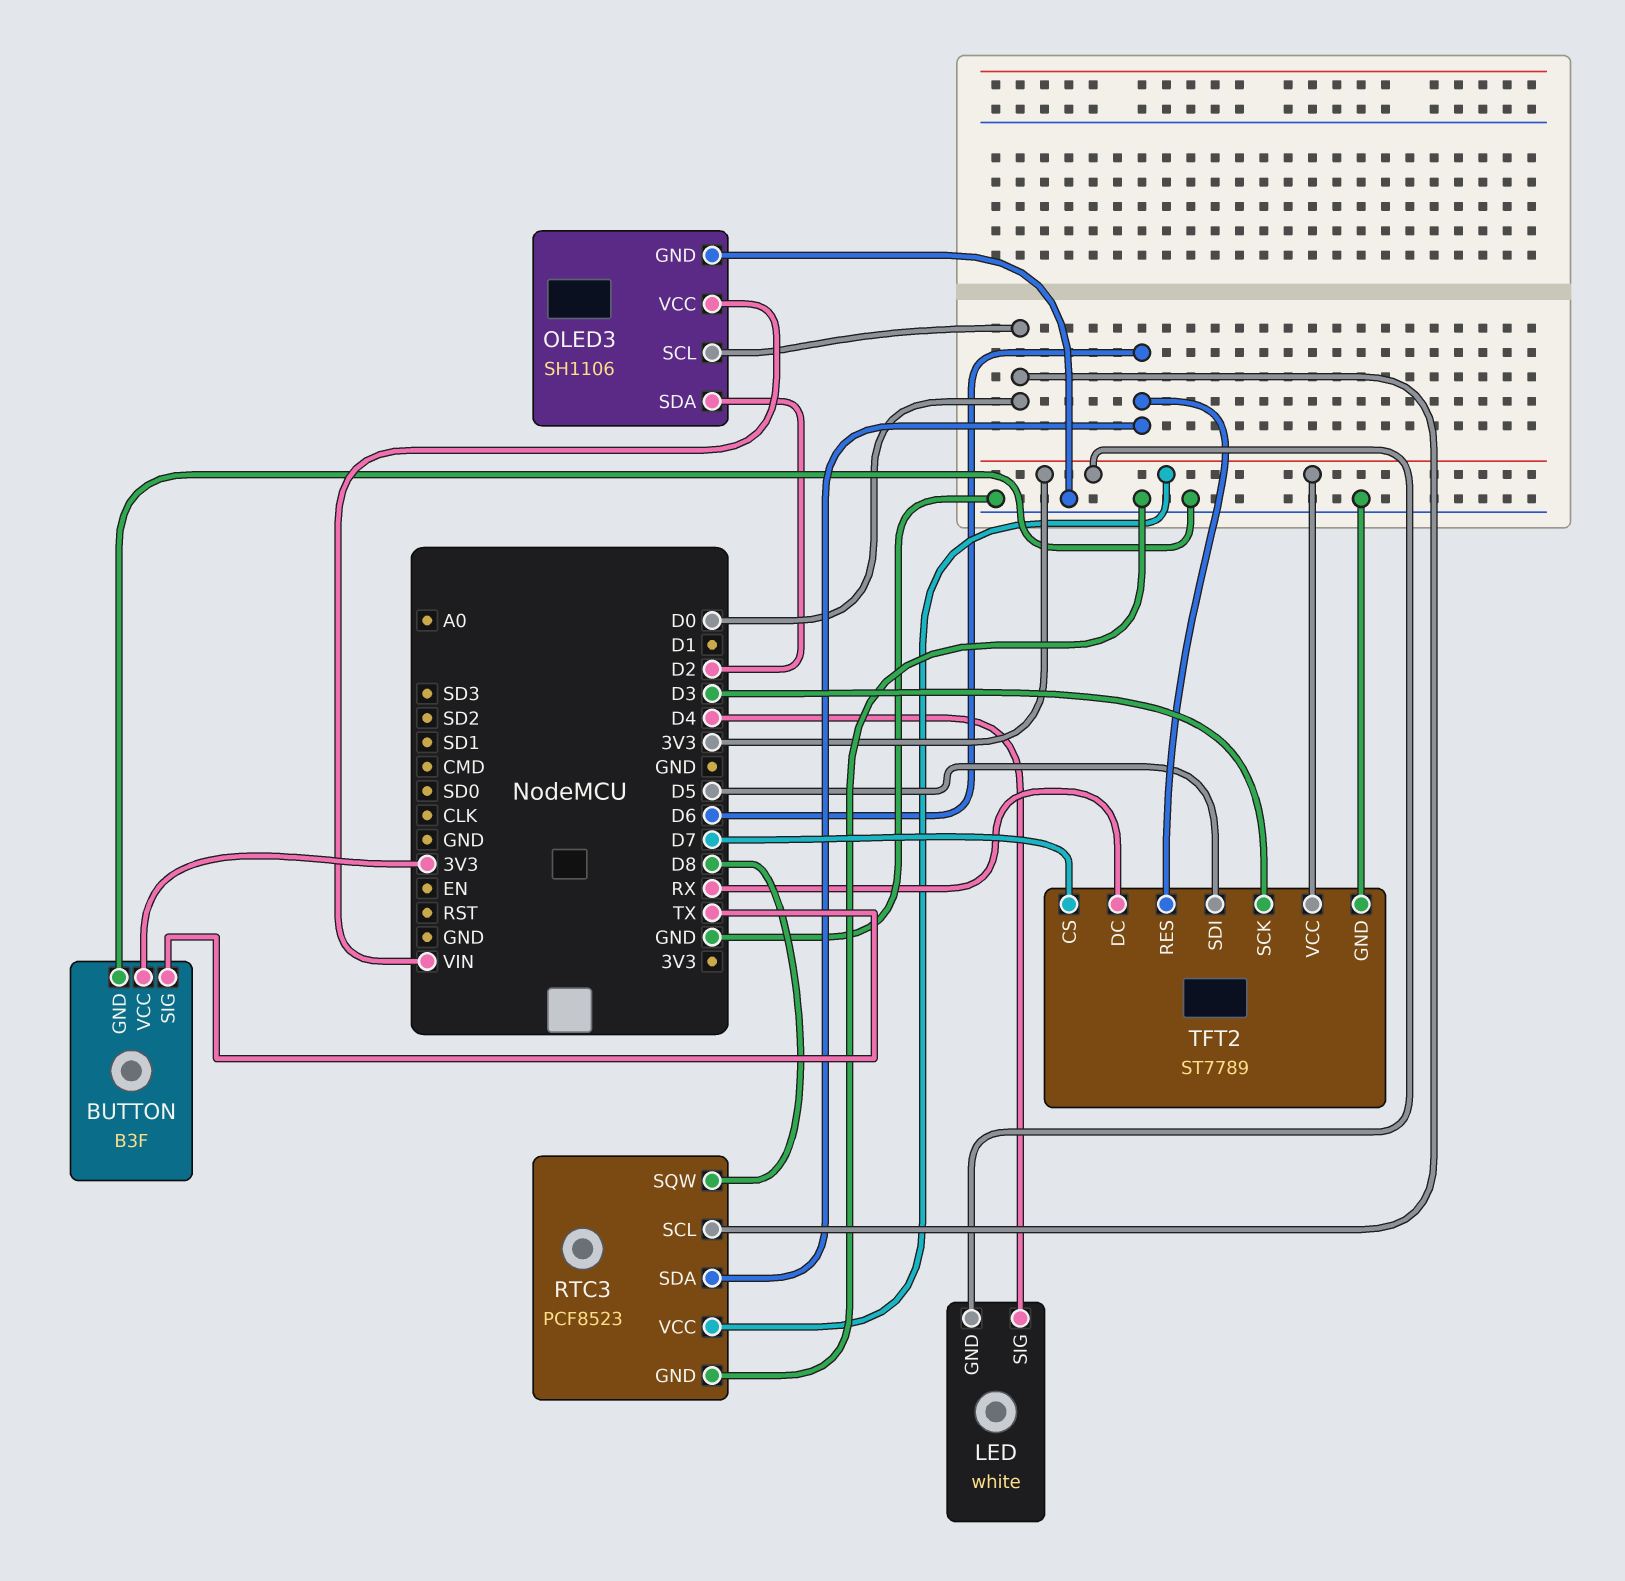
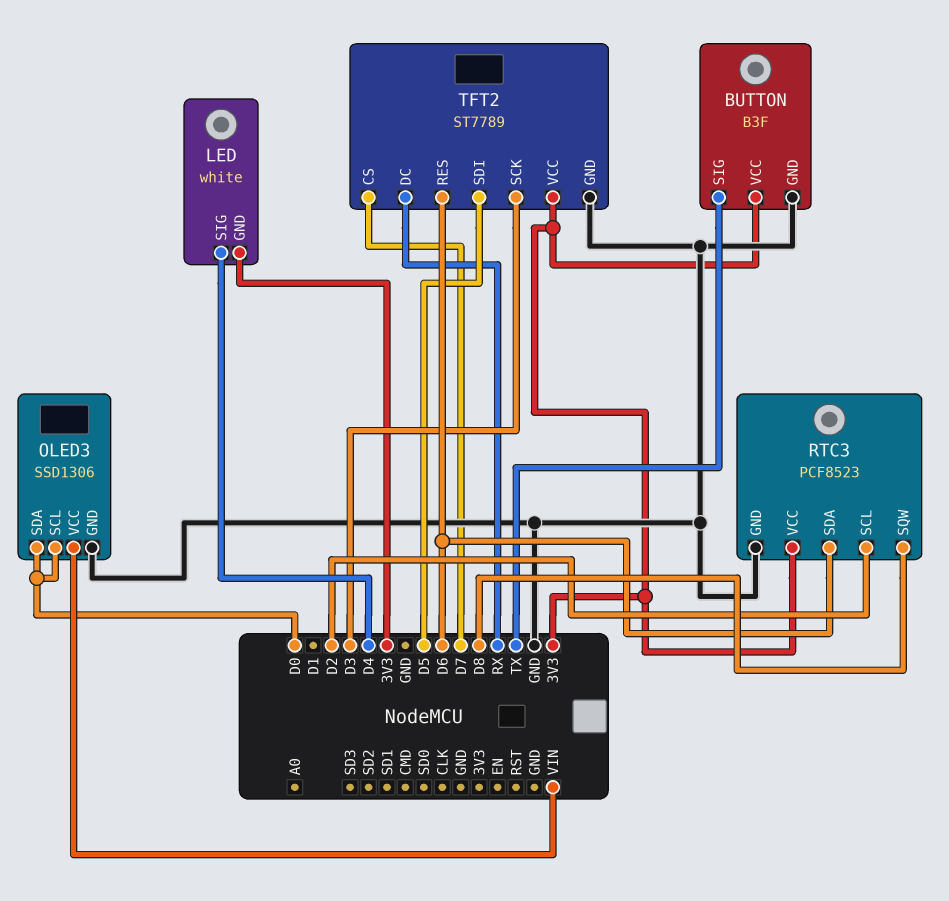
OLED3: SH1106 -> SSD1306
OLED3 pin SDA: D2 -> D0
RTC3 pin SCL: D0 -> D2

